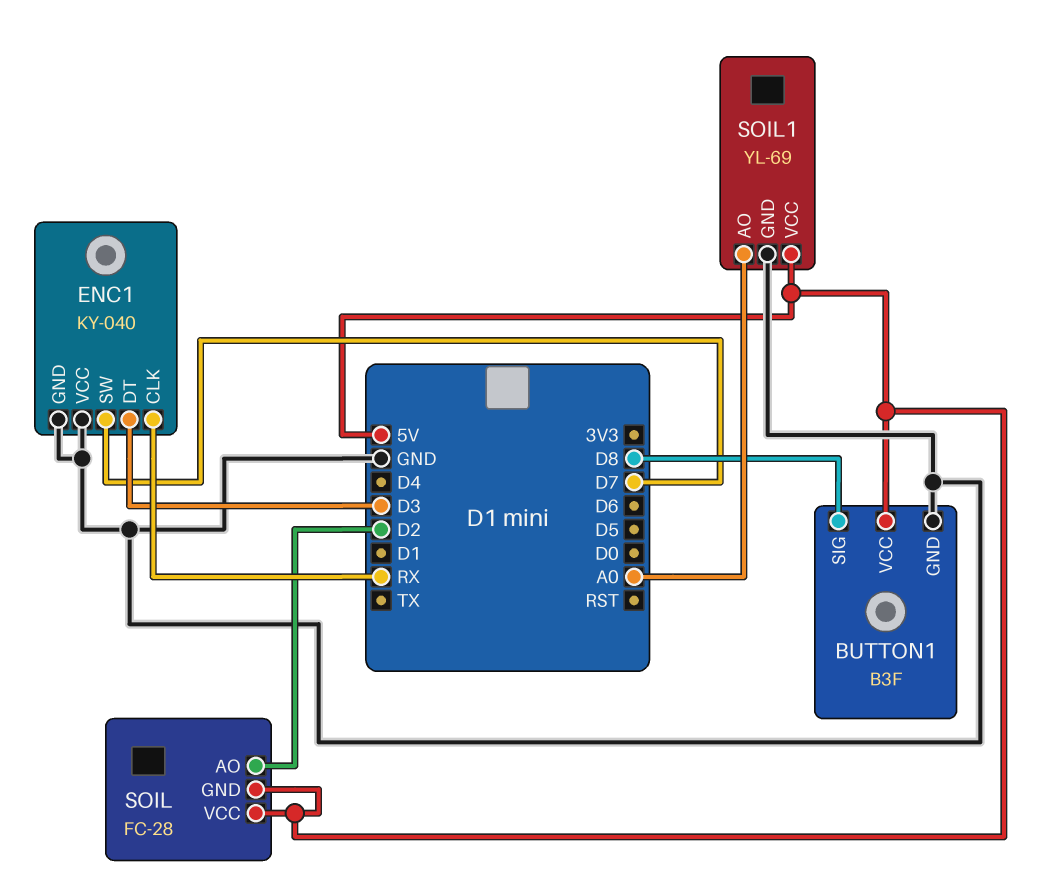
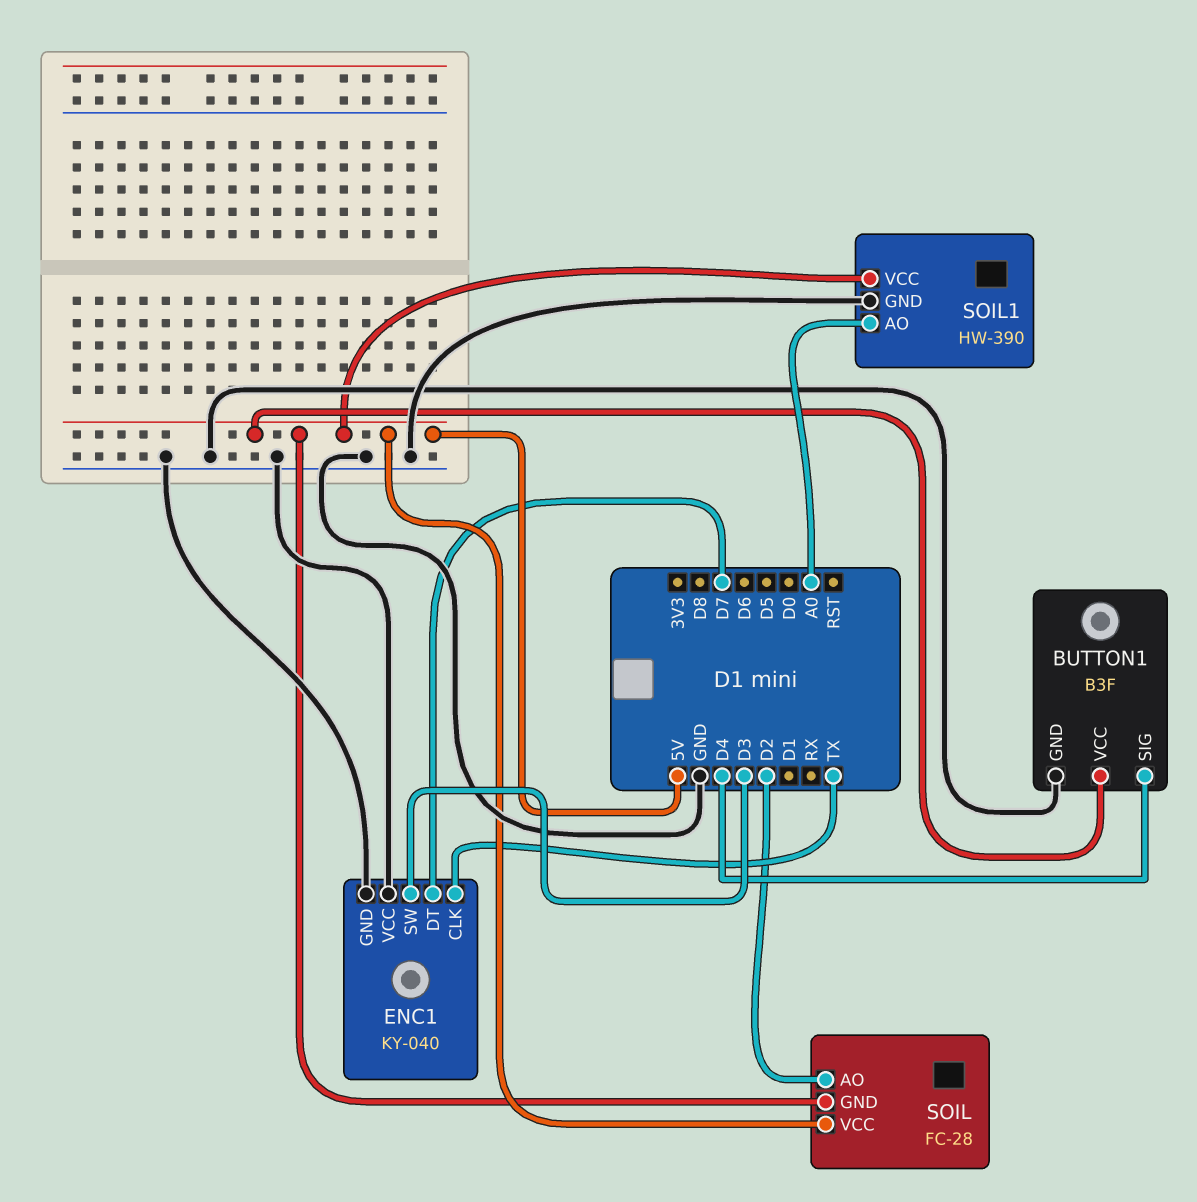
BUTTON1 pin SIG: D8 -> D4
ENC1 pin CLK: RX -> TX
ENC1 pin DT: D3 -> D7
ENC1 pin SW: D7 -> D3
SOIL1: YL-69 -> HW-390

